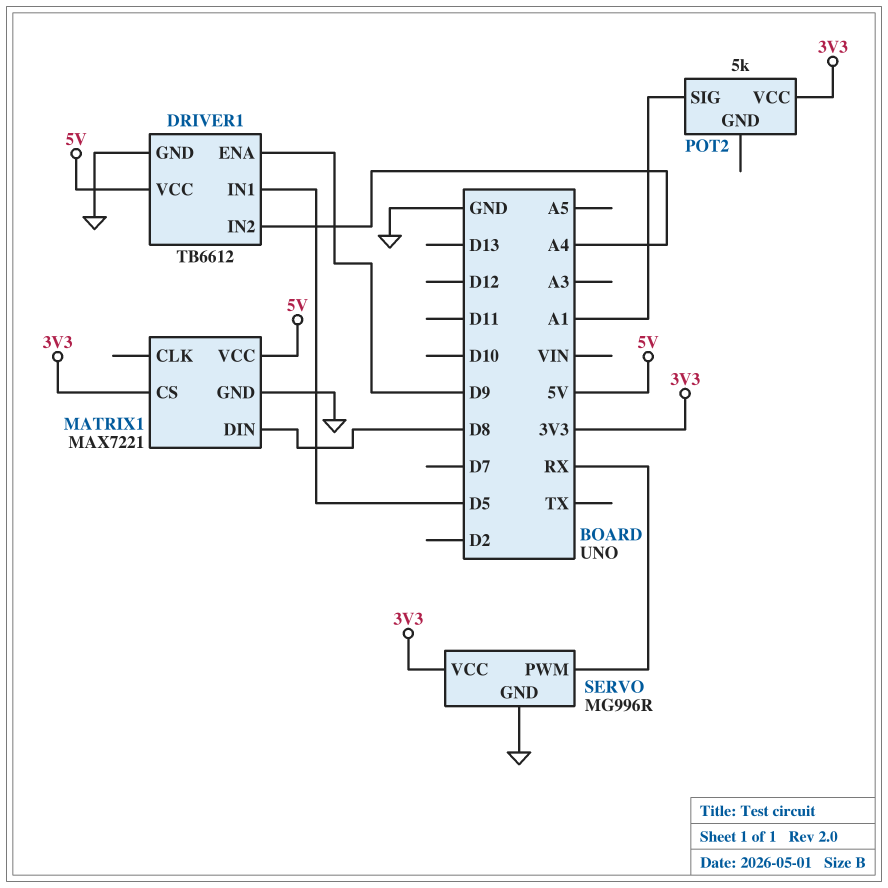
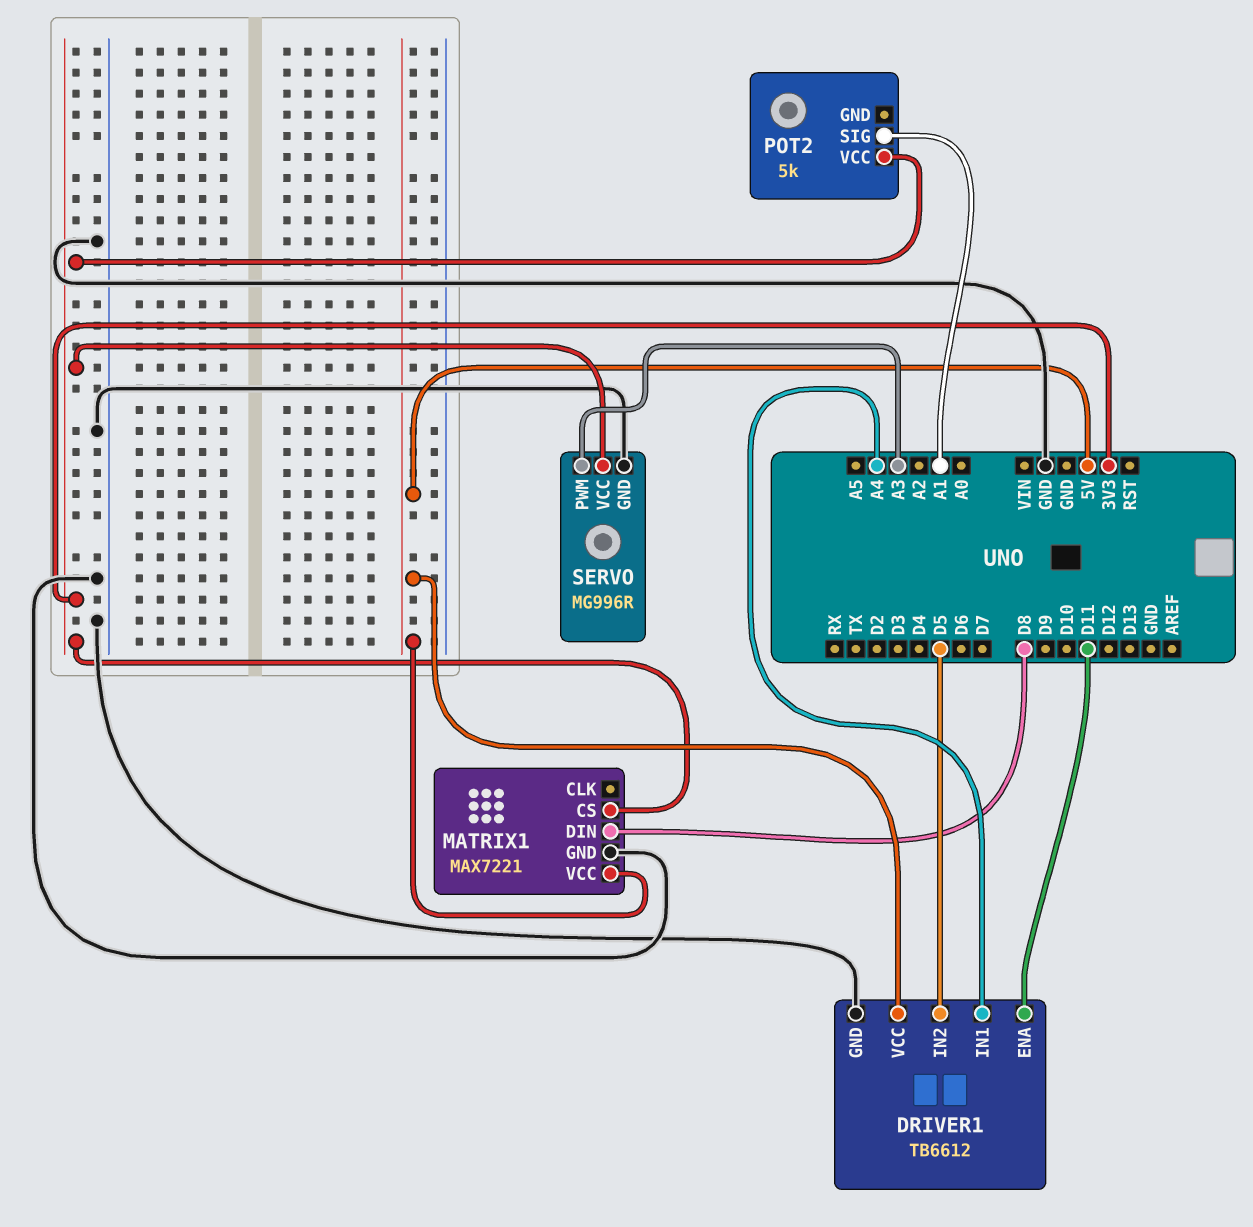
DRIVER1 pin ENA: D9 -> D11
DRIVER1 pin IN1: D5 -> A4
DRIVER1 pin IN2: A4 -> D5
SERVO pin PWM: RX -> A3

